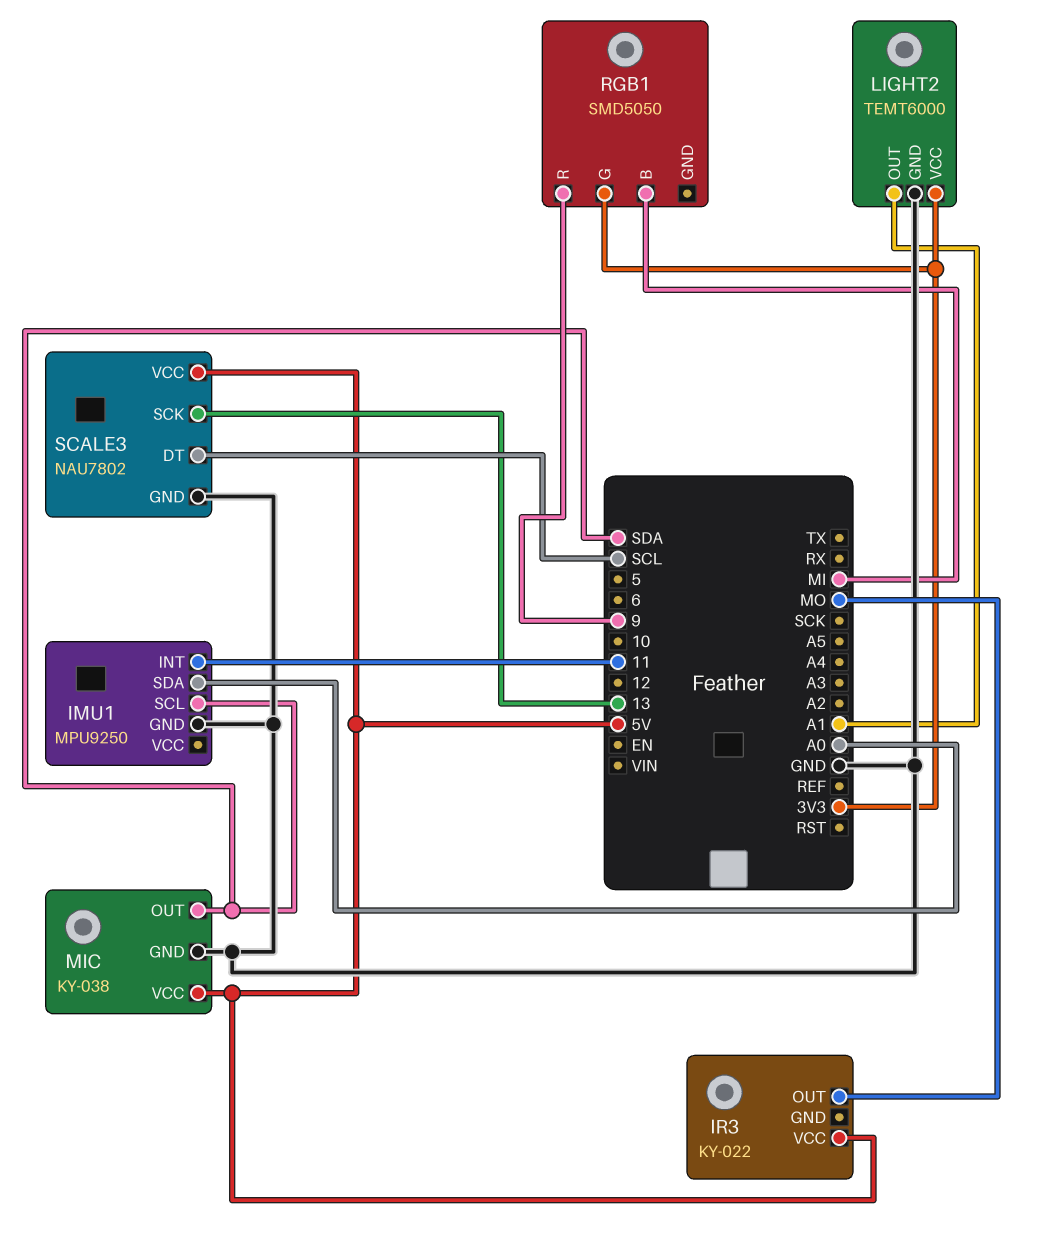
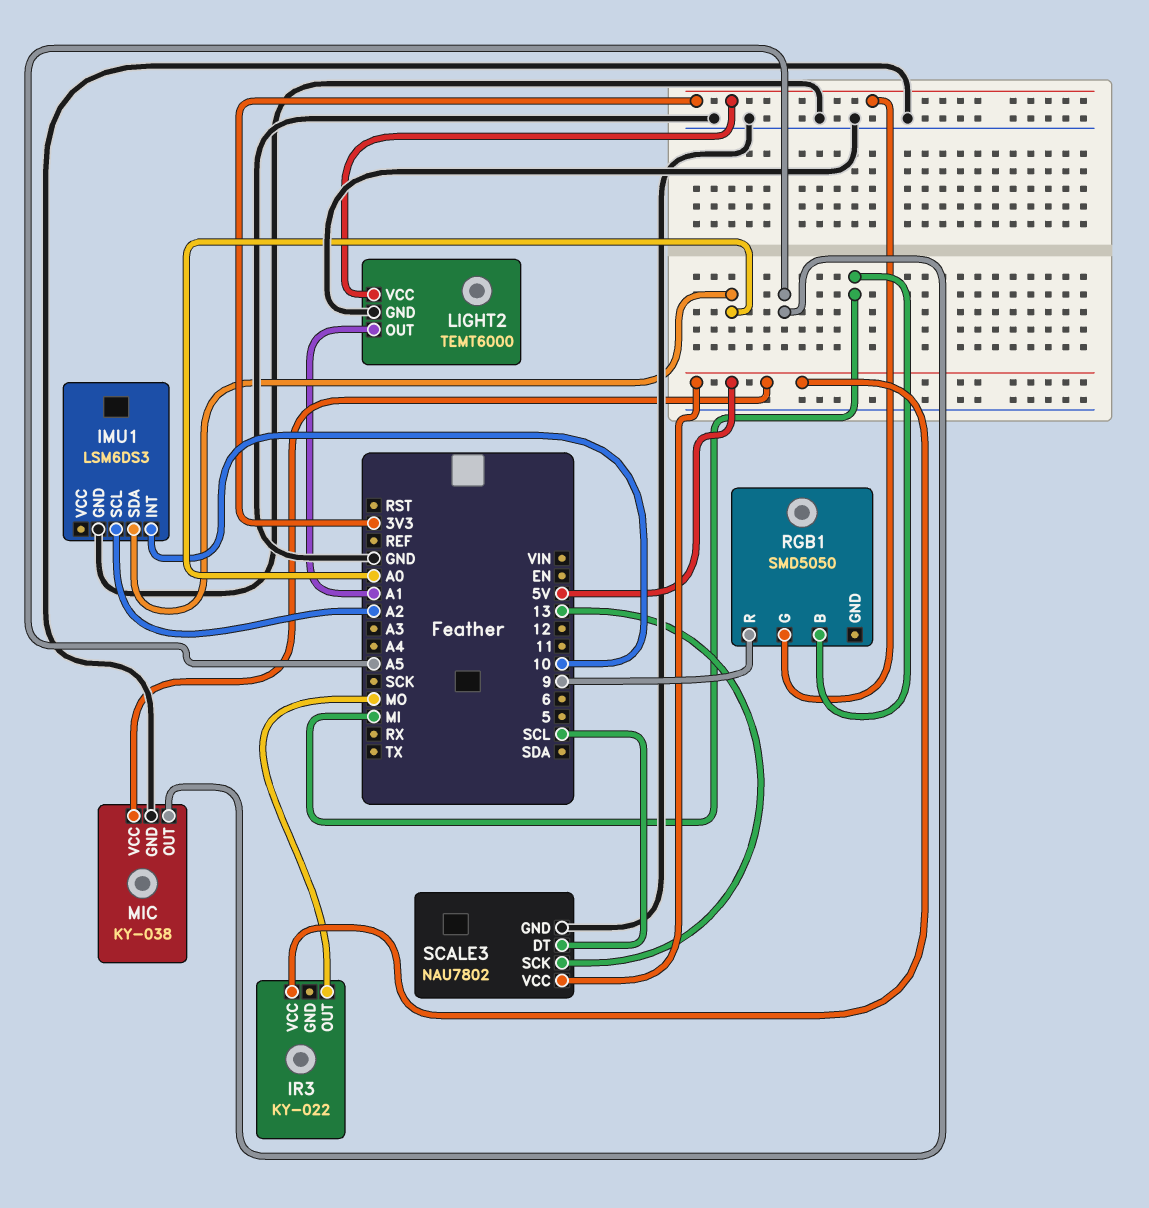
IMU1: MPU9250 -> LSM6DS3
IMU1 pin INT: 11 -> 10
IMU1 pin SCL: SDA -> A2
MIC pin OUT: SDA -> A5

